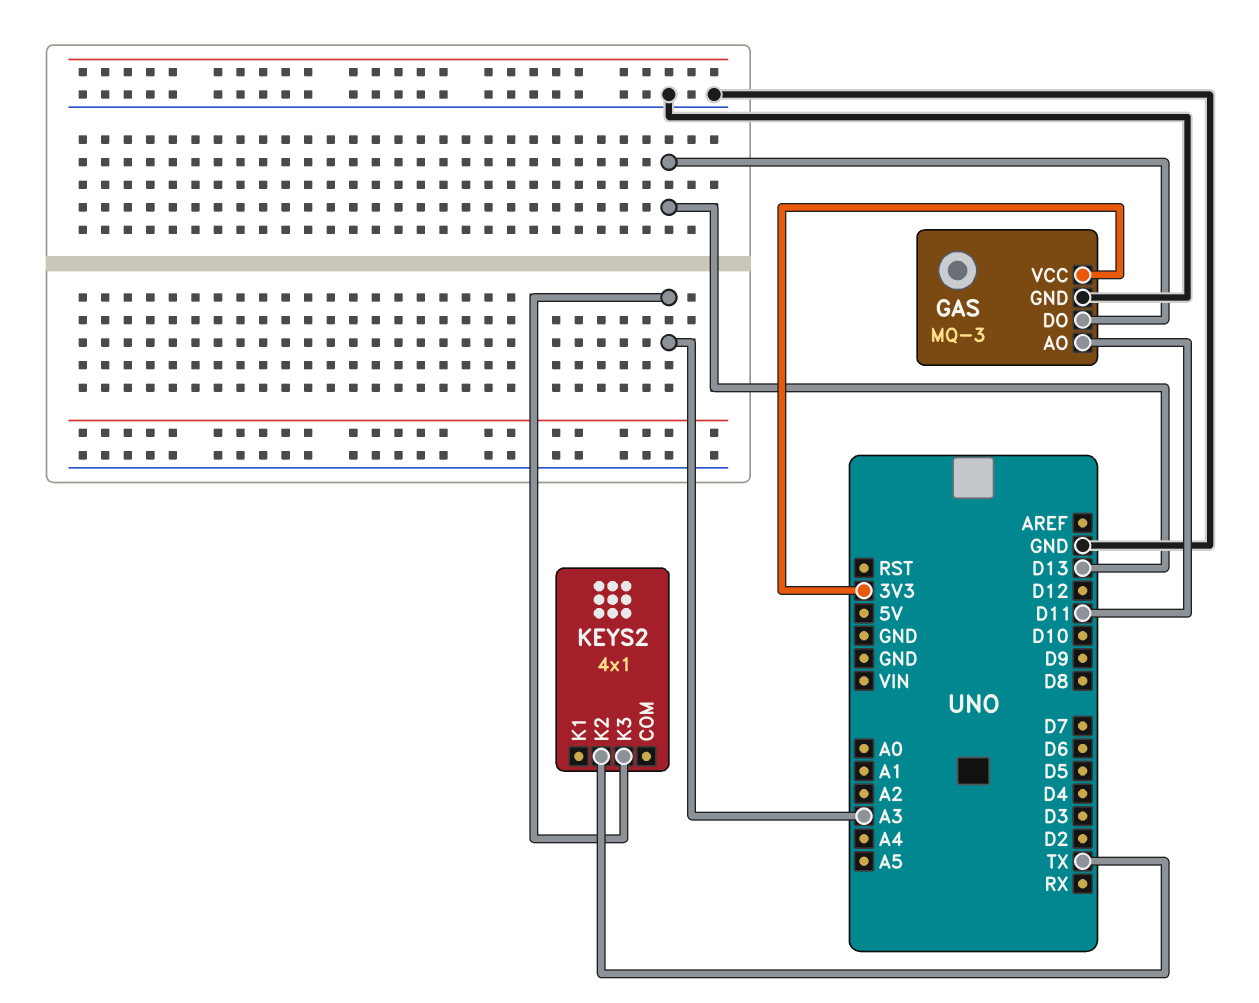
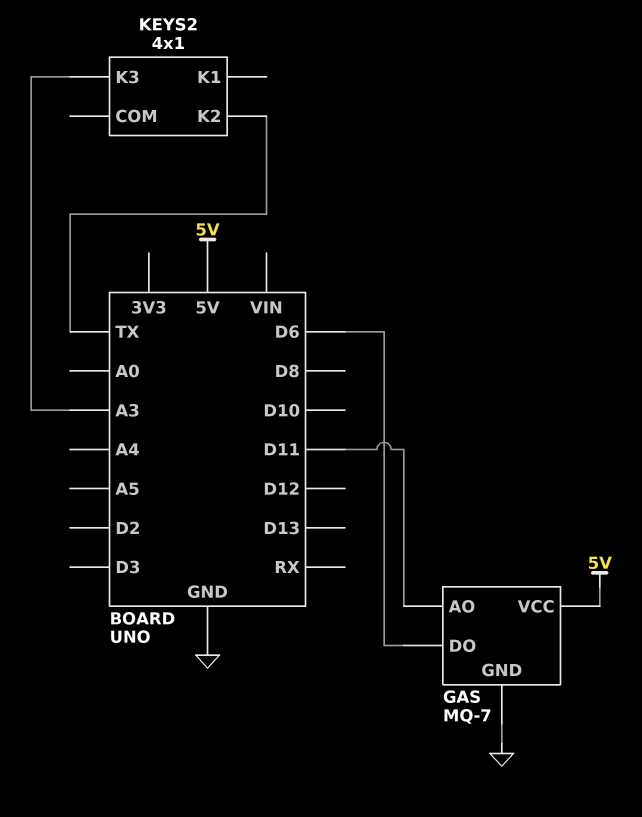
GAS: MQ-3 -> MQ-7
GAS pin DO: D13 -> D6
GAS pin VCC: 3V3 -> 5V

